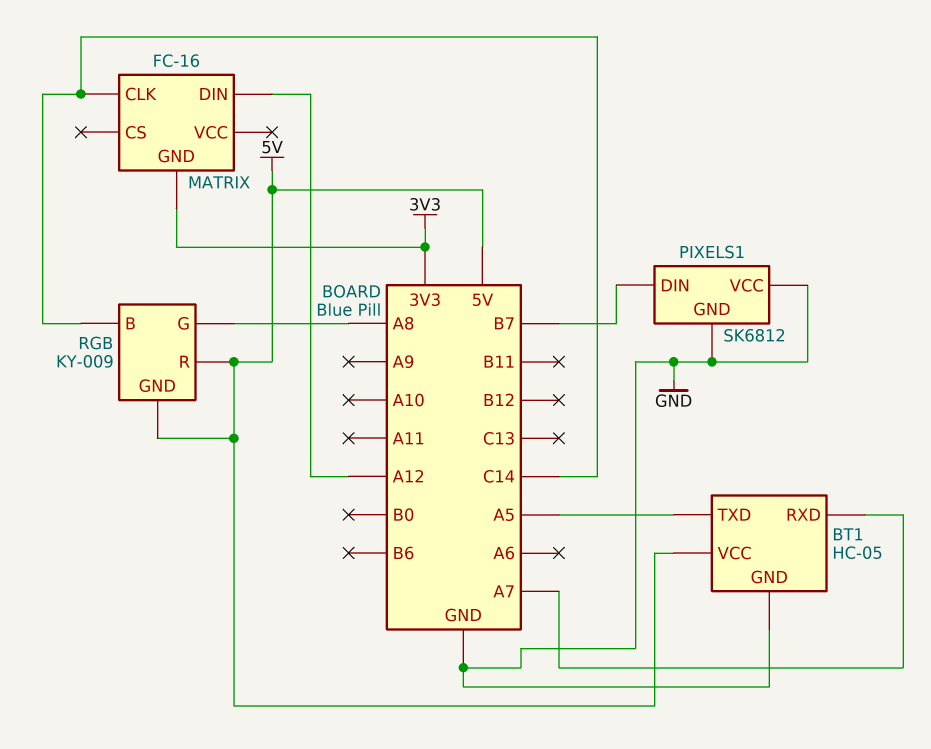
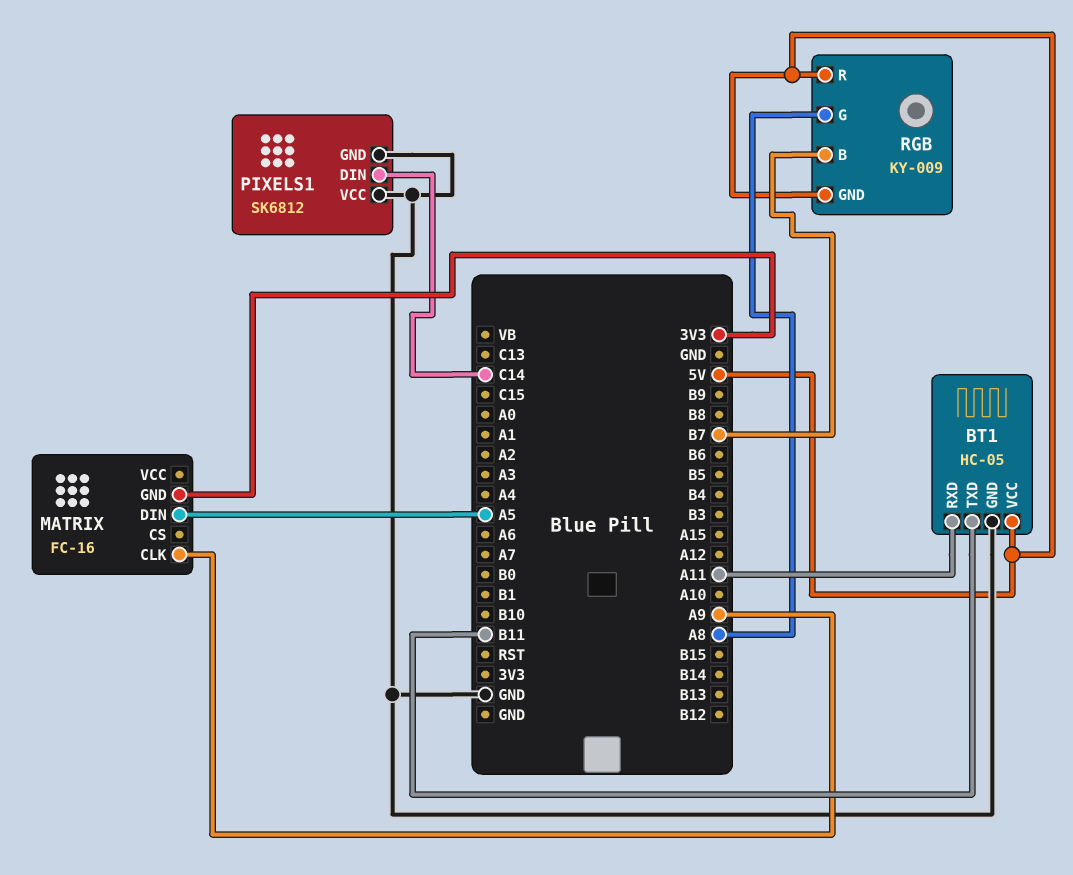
BT1 pin RXD: A7 -> A11
BT1 pin TXD: A5 -> B11
MATRIX pin CLK: C14 -> A9
MATRIX pin DIN: A12 -> A5
PIXELS1 pin DIN: B7 -> C14
RGB pin B: C14 -> B7

